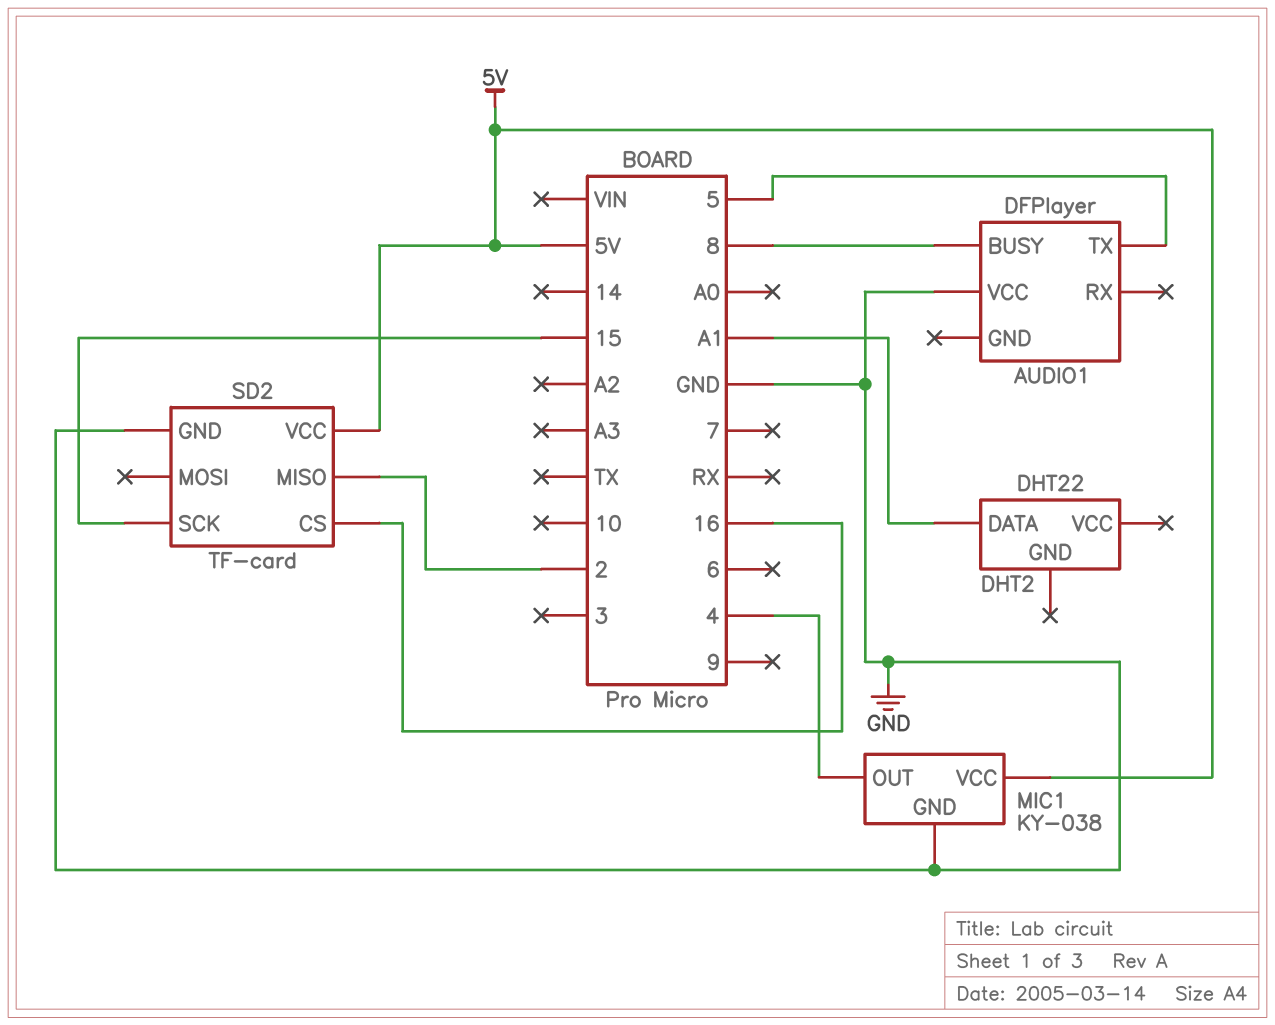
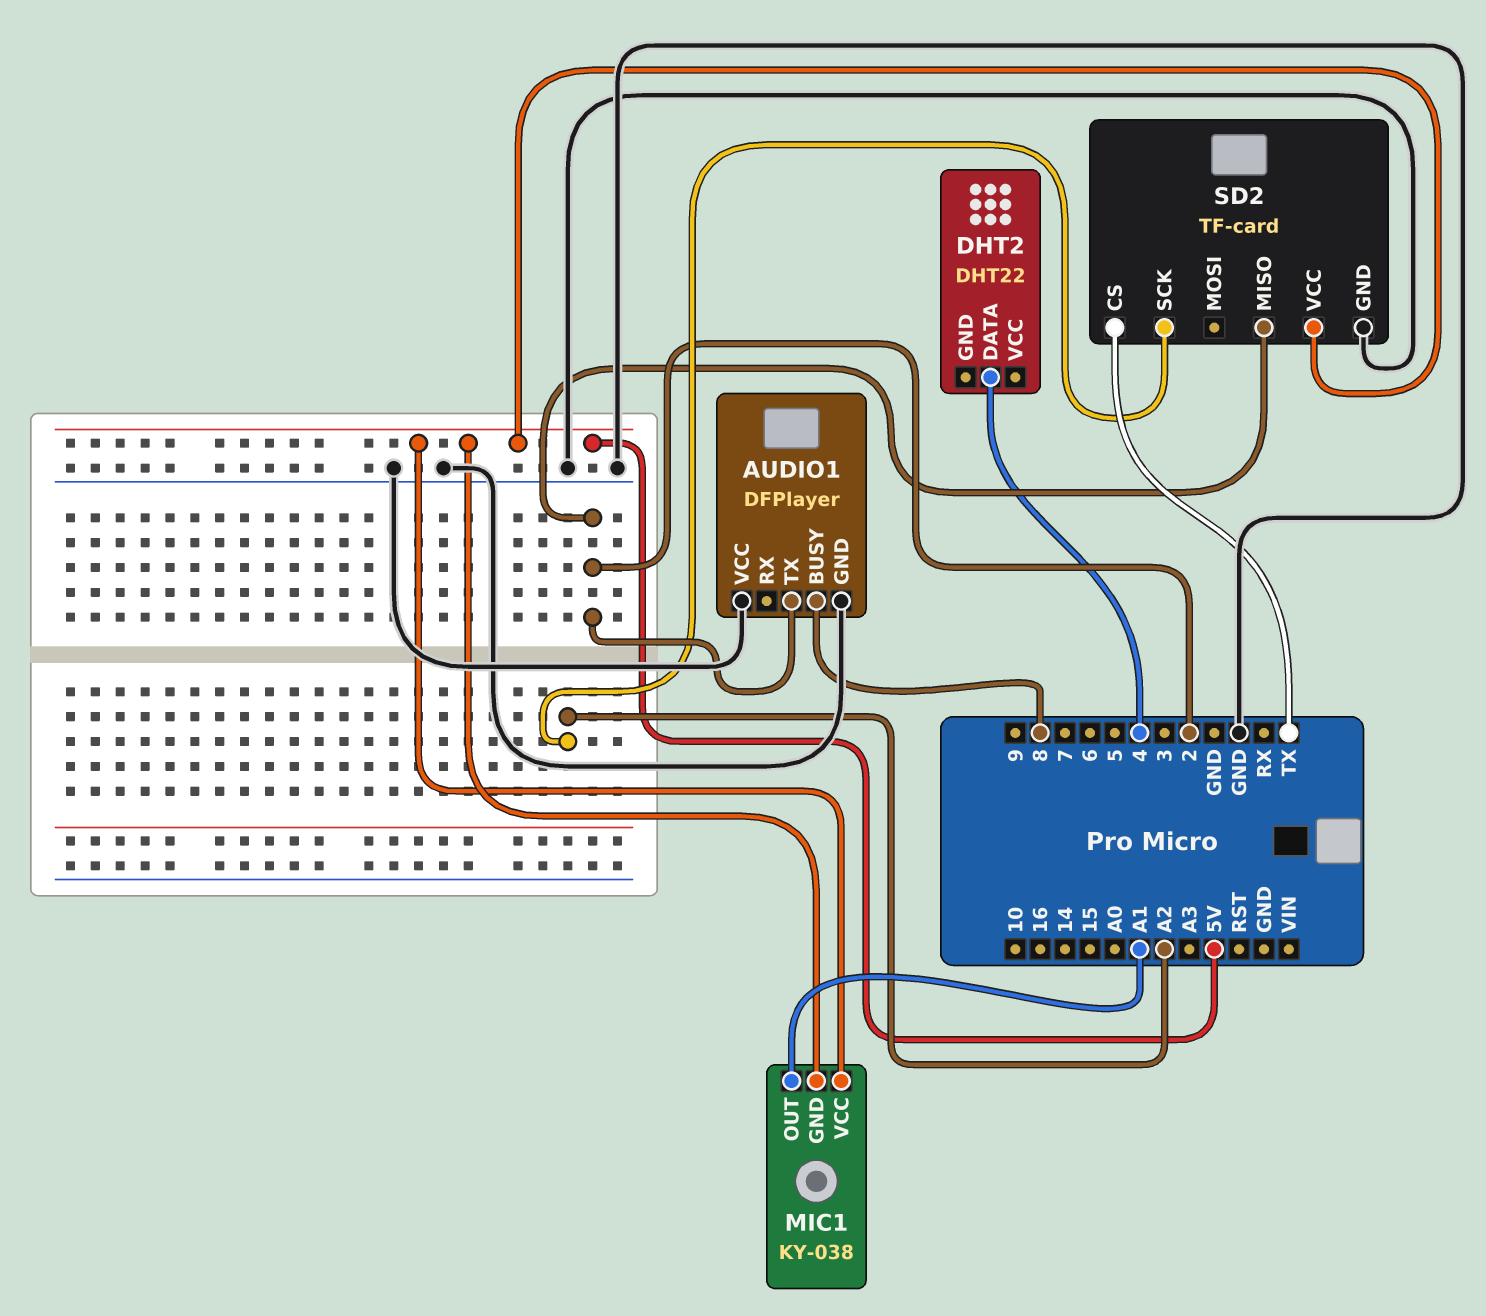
AUDIO1 pin GND: none -> GND
AUDIO1 pin TX: 5 -> 2
DHT2 pin DATA: A1 -> 4
MIC1 pin GND: GND -> 5V
MIC1 pin OUT: 4 -> A1
SD2 pin CS: 16 -> TX
SD2 pin SCK: 15 -> A2

